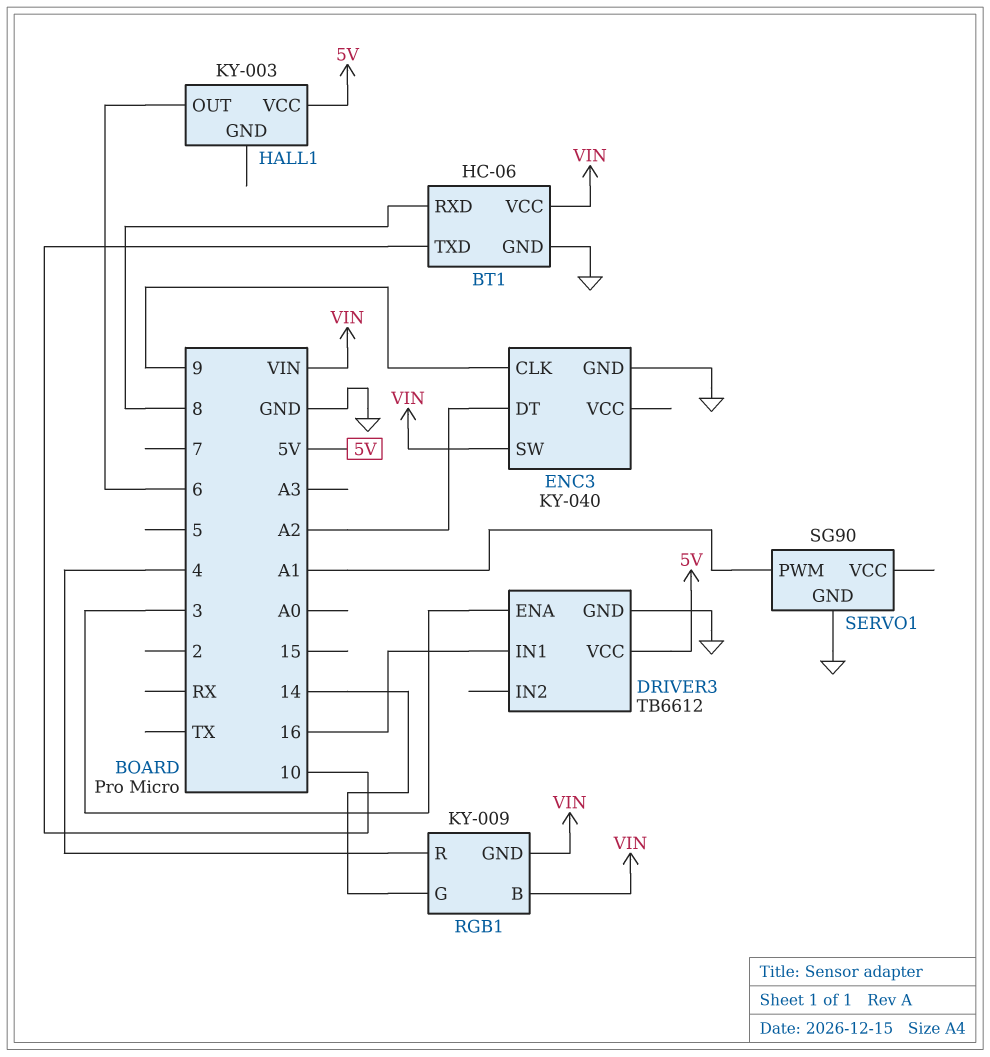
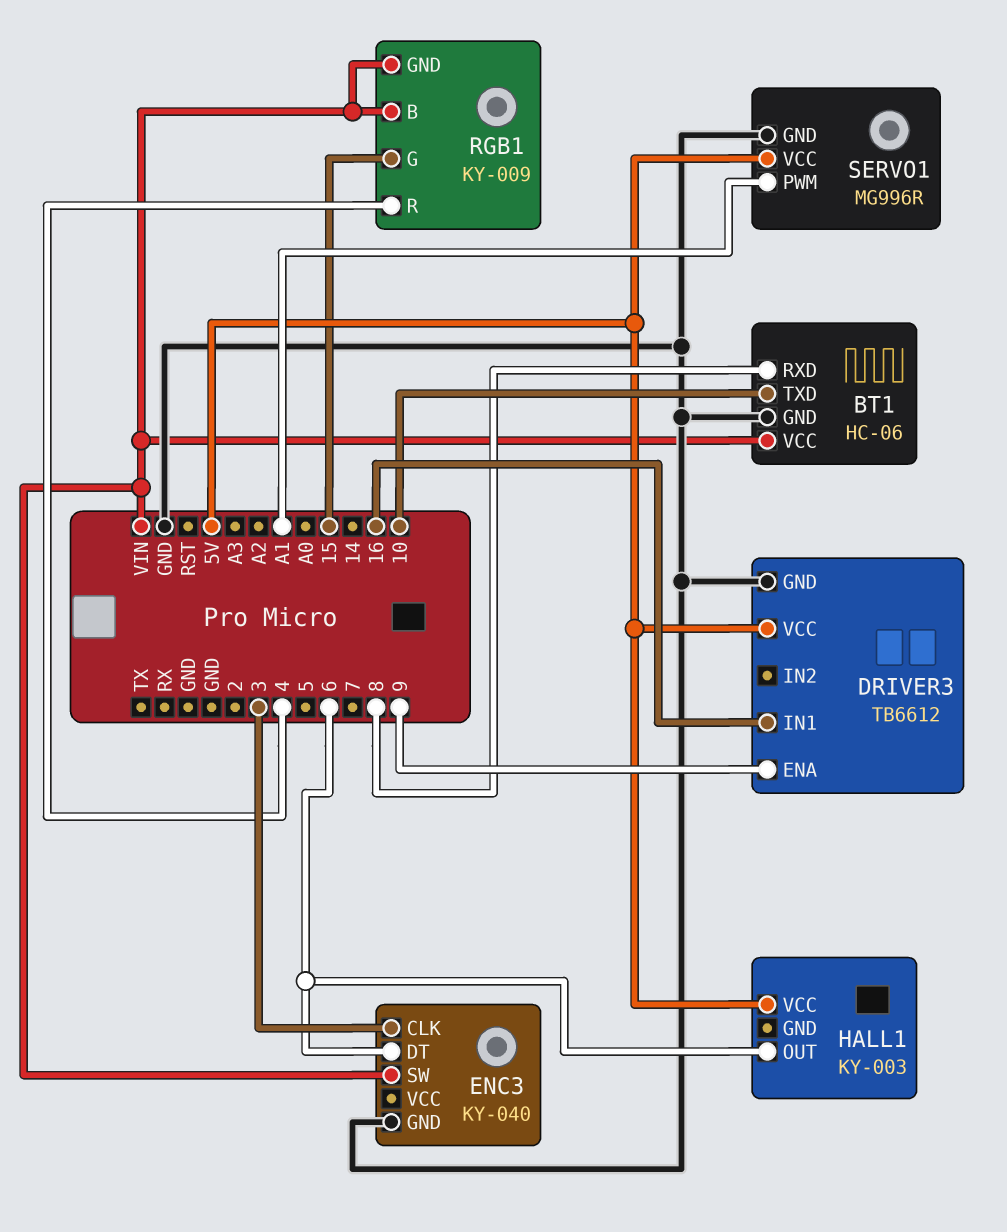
DRIVER3 pin ENA: 3 -> 9
ENC3 pin CLK: 9 -> 3
ENC3 pin DT: A2 -> 6
RGB1 pin G: 14 -> 15
SERVO1: SG90 -> MG996R
SERVO1 pin VCC: none -> 5V

